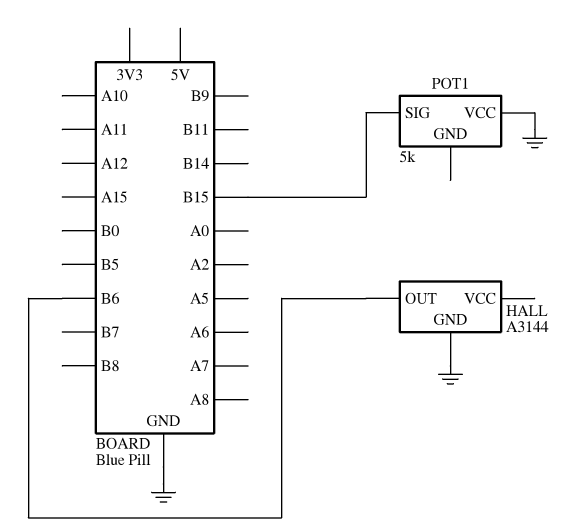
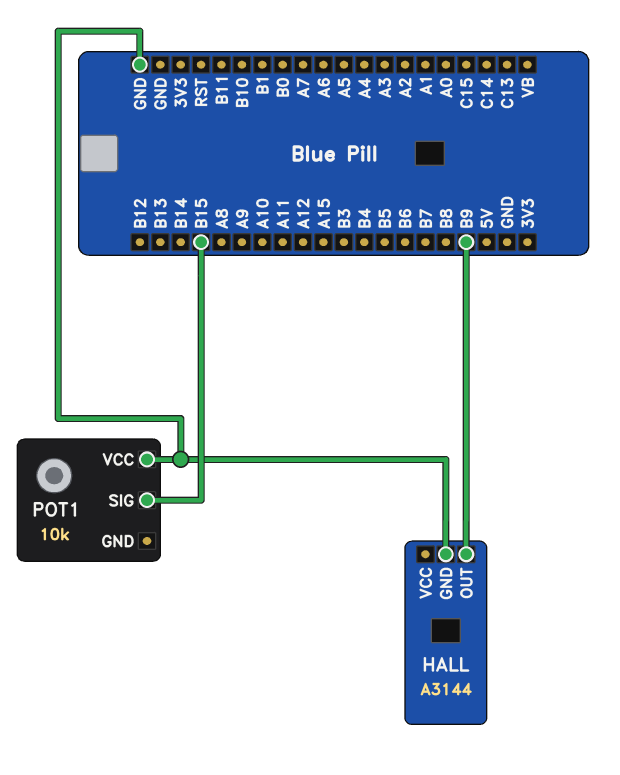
HALL pin OUT: B6 -> B9
POT1: 5k -> 10k

